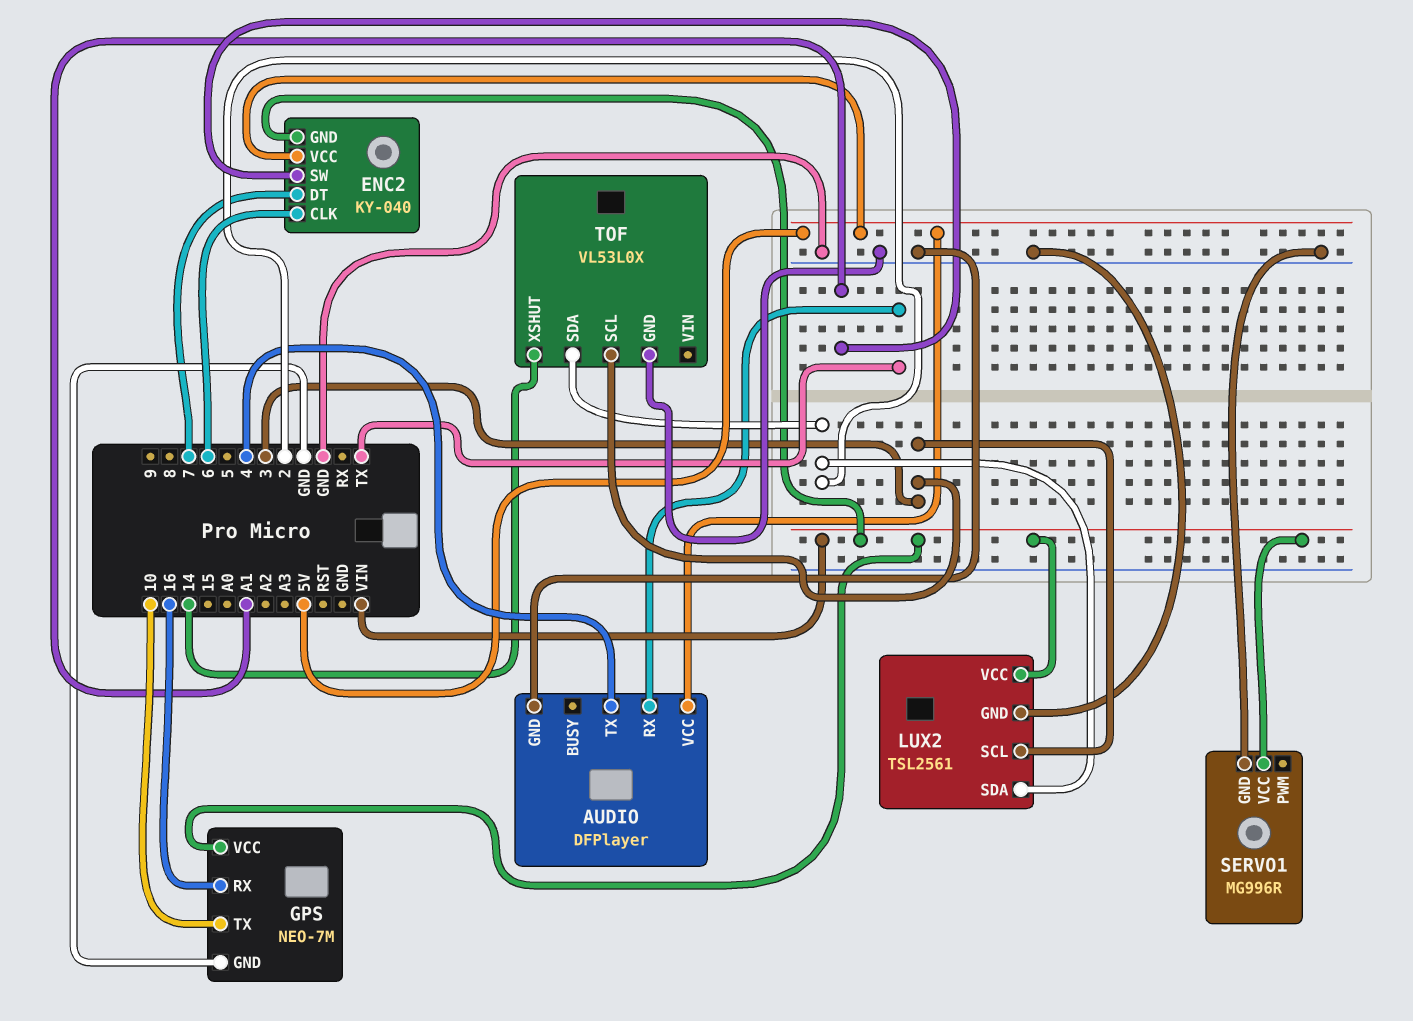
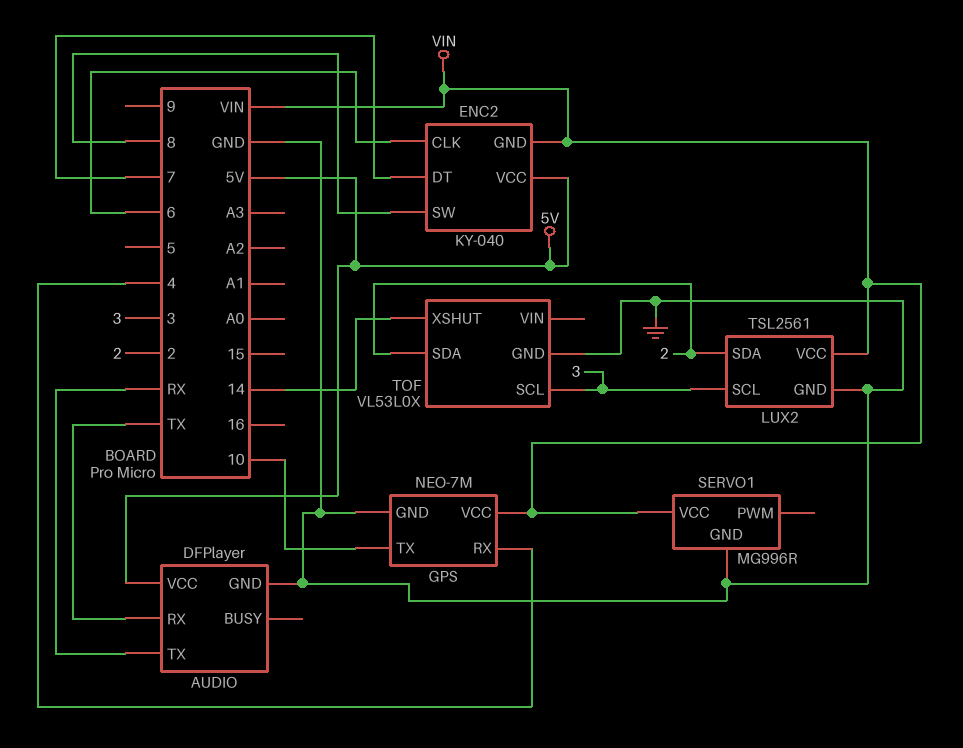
AUDIO pin TX: 4 -> RX
ENC2 pin SW: A1 -> 8
GPS pin RX: 16 -> 4

